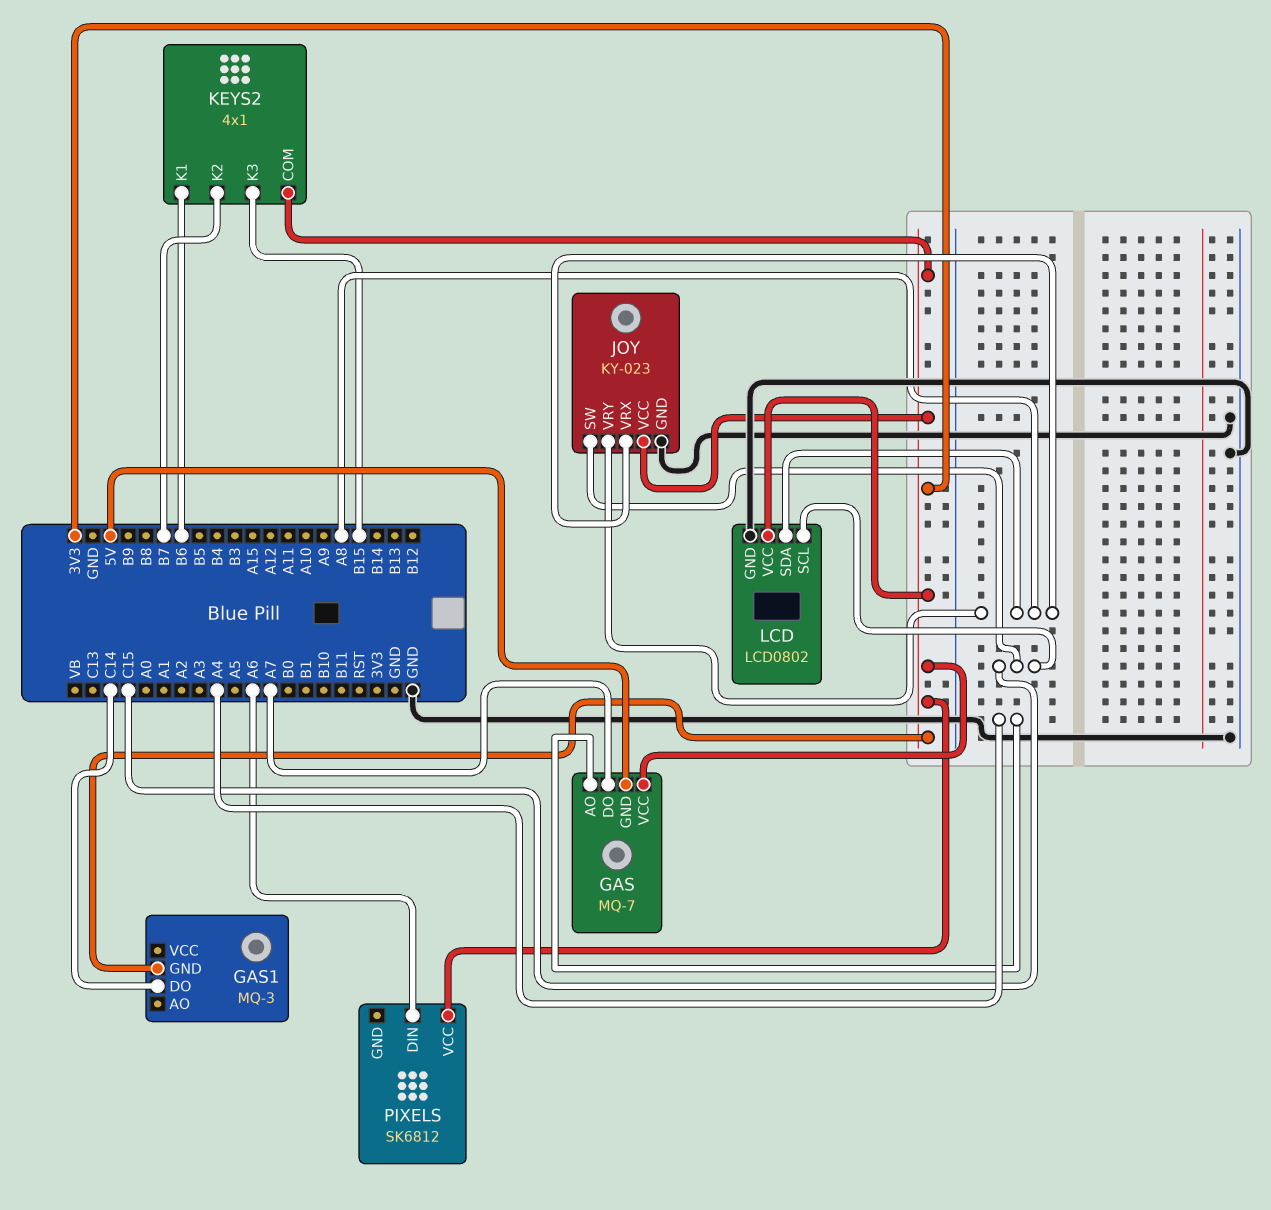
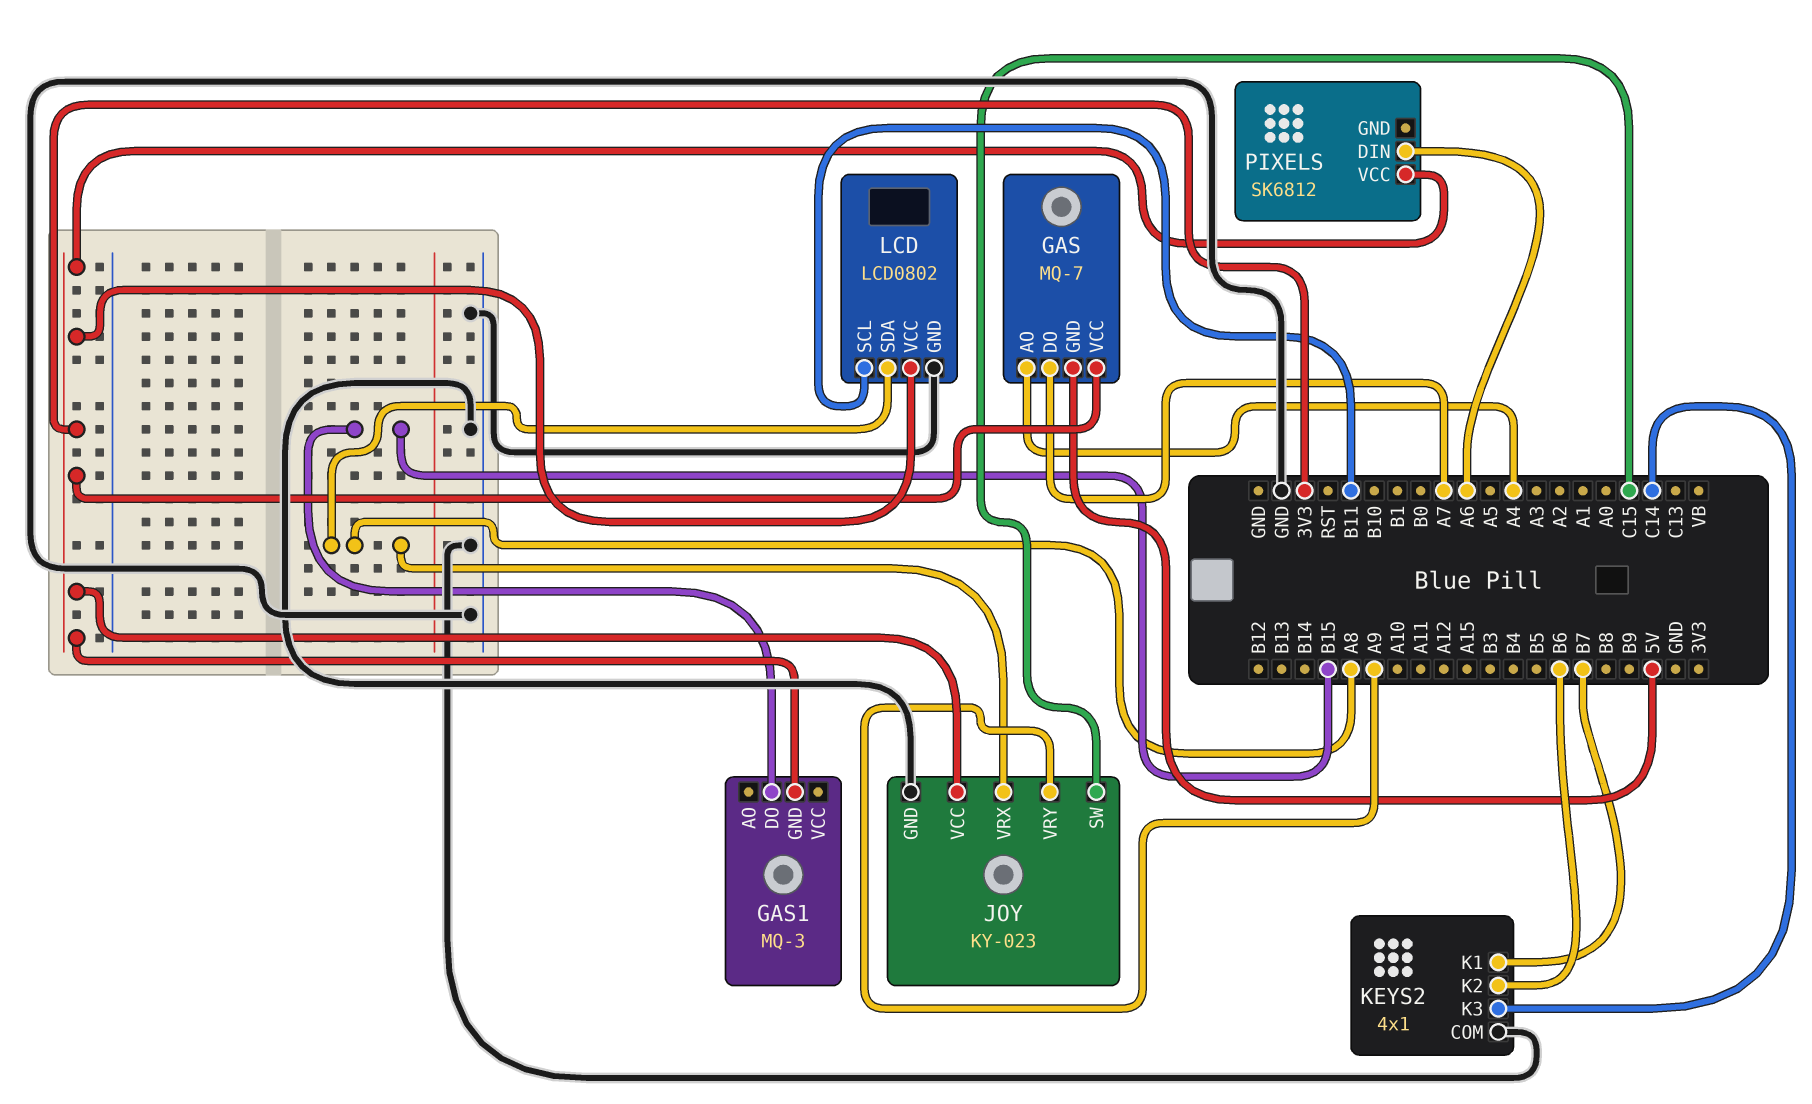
GAS1 pin DO: C14 -> B15
JOY pin VRY: A8 -> A9
KEYS2 pin COM: 3V3 -> GND
KEYS2 pin K1: B6 -> B7
KEYS2 pin K2: B7 -> B6
KEYS2 pin K3: B15 -> C14
LCD pin SCL: C15 -> B11

